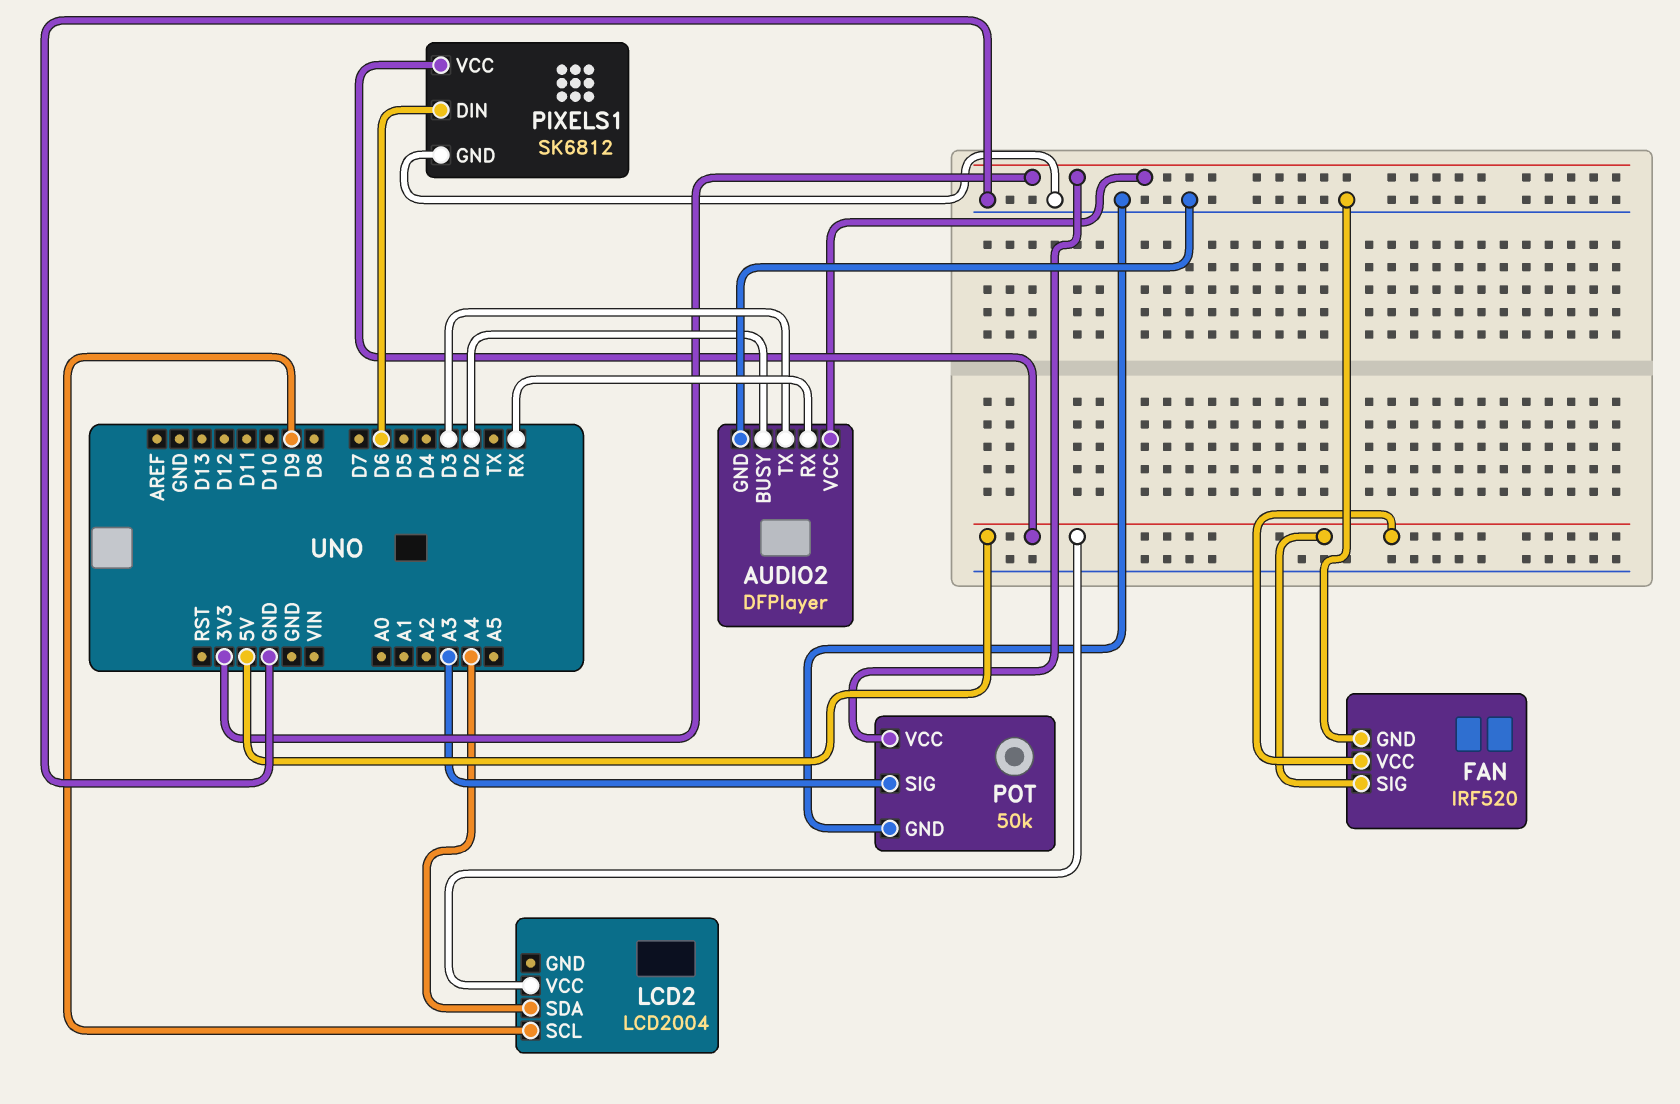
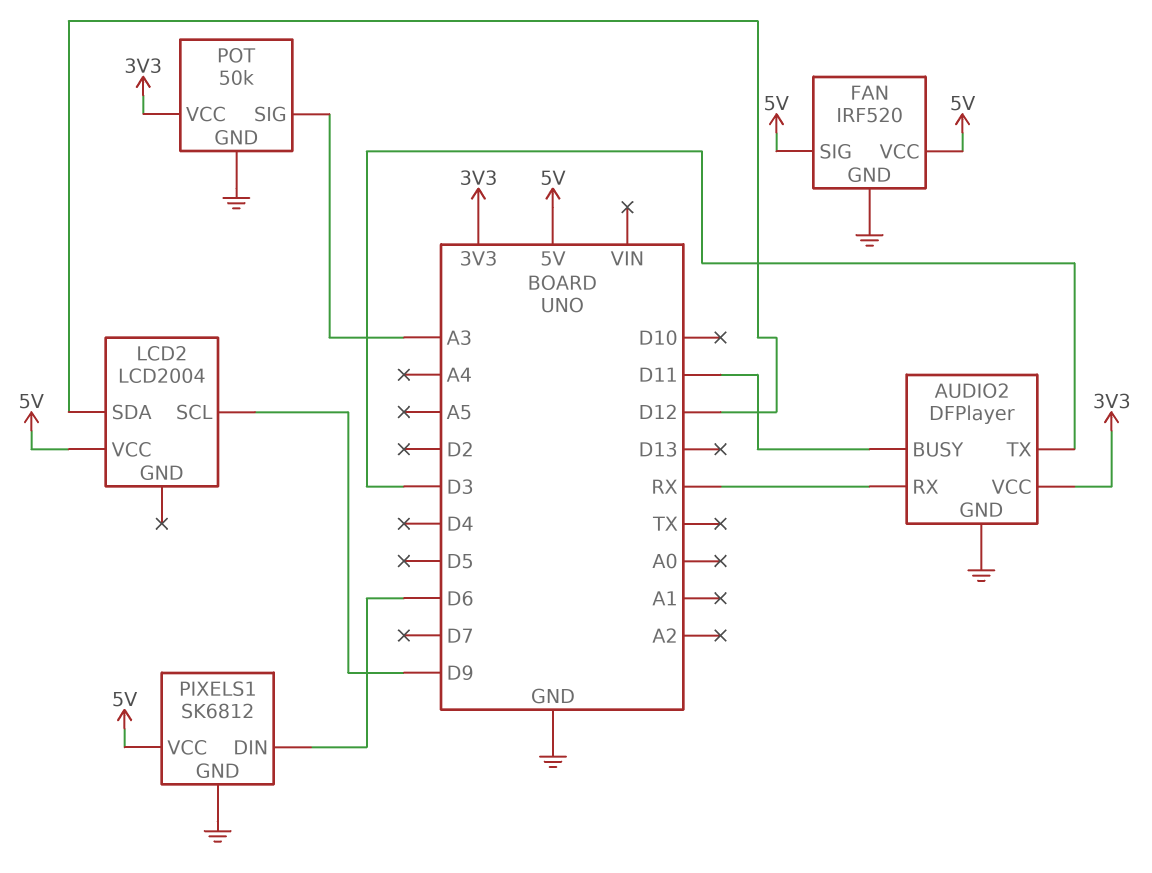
AUDIO2 pin BUSY: D2 -> D11
LCD2 pin SDA: A4 -> D12

